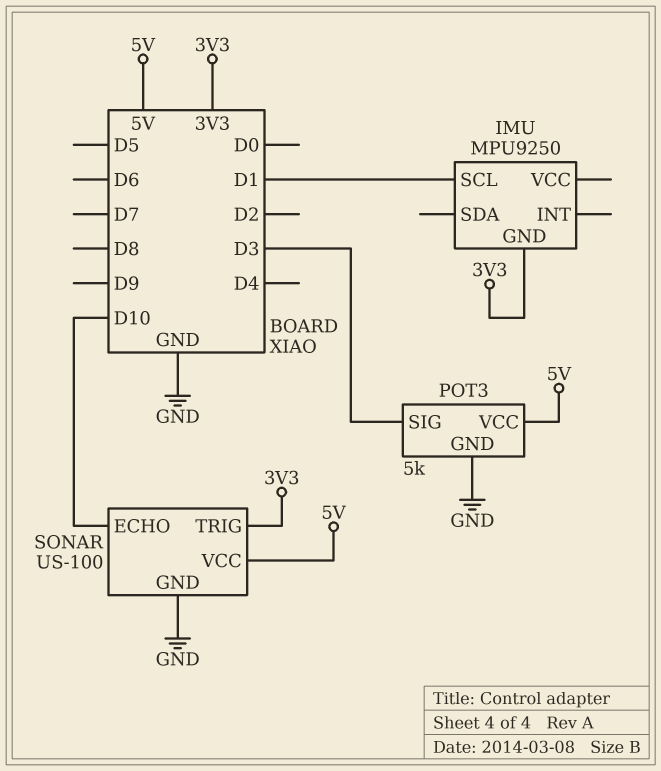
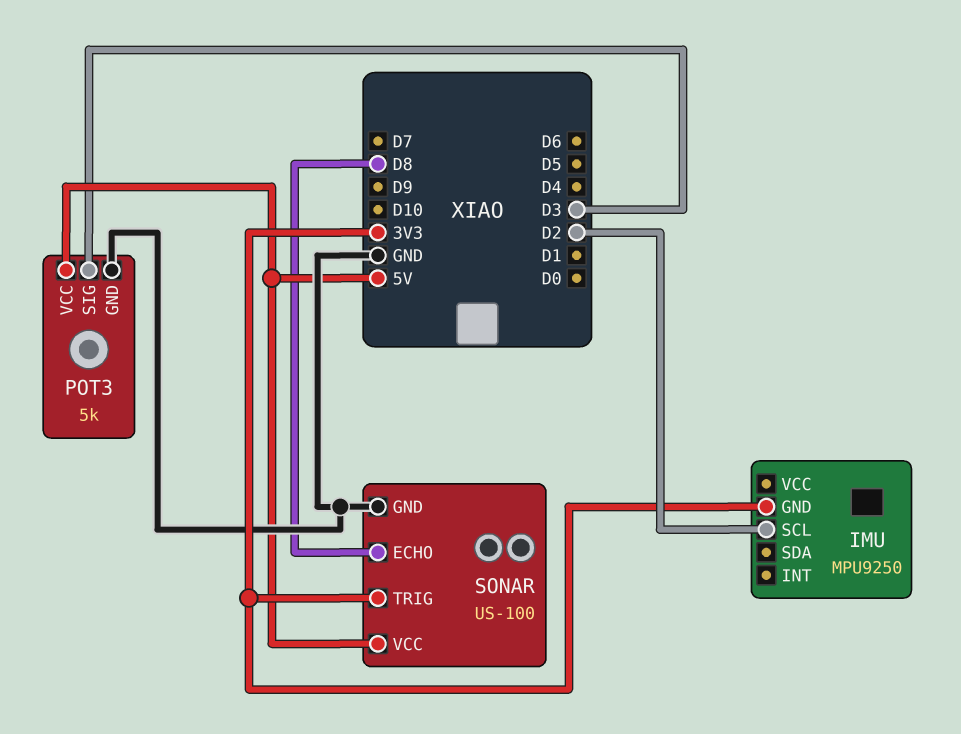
IMU pin SCL: D1 -> D2
SONAR pin ECHO: D10 -> D8

